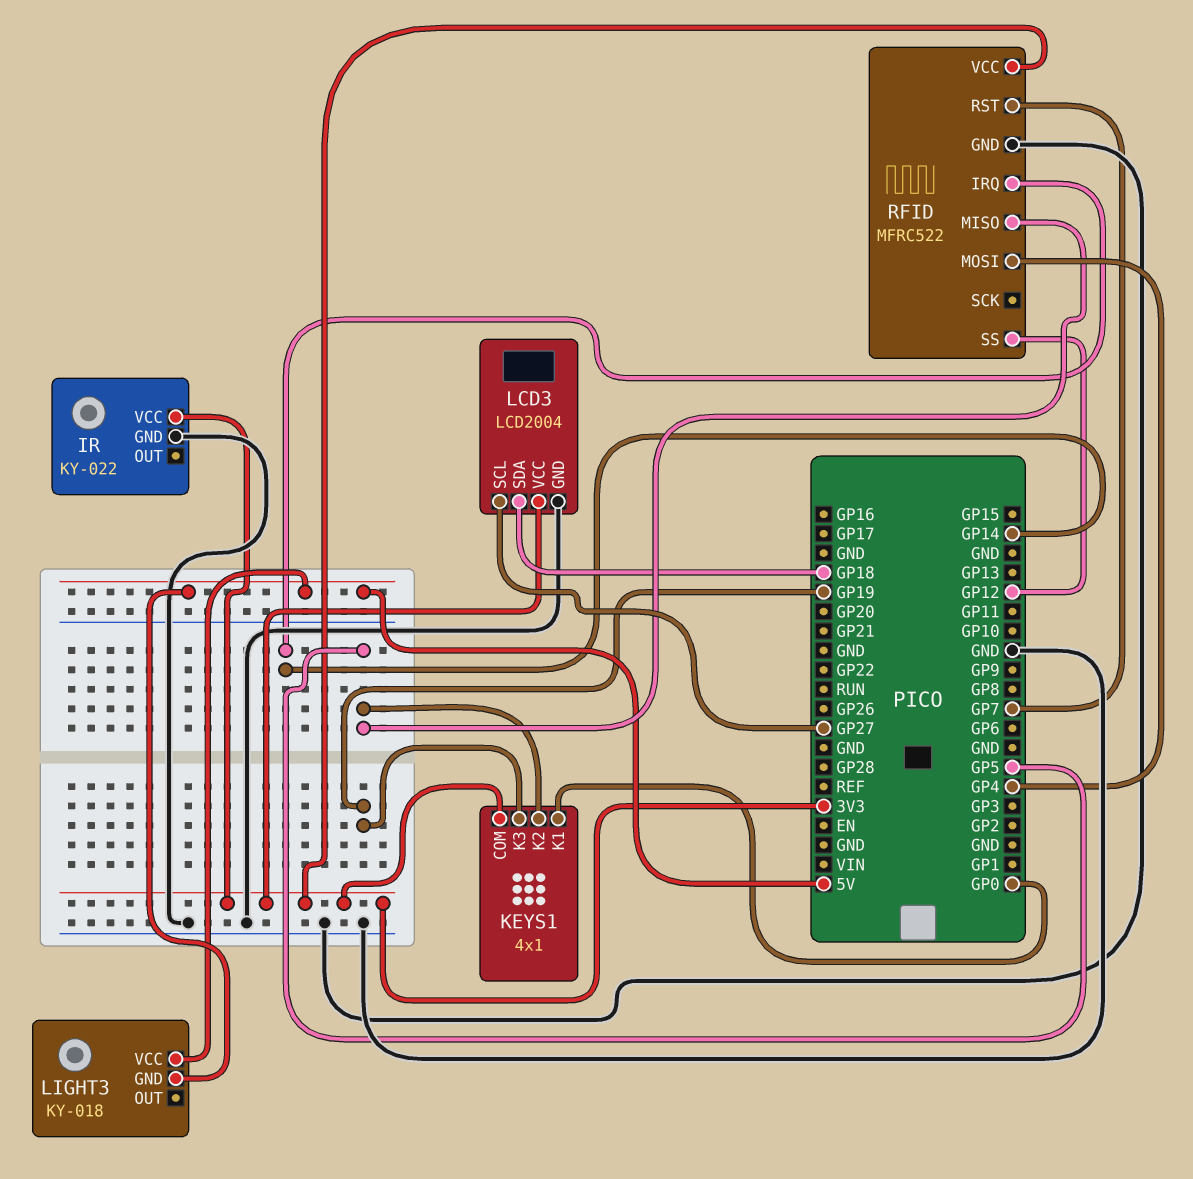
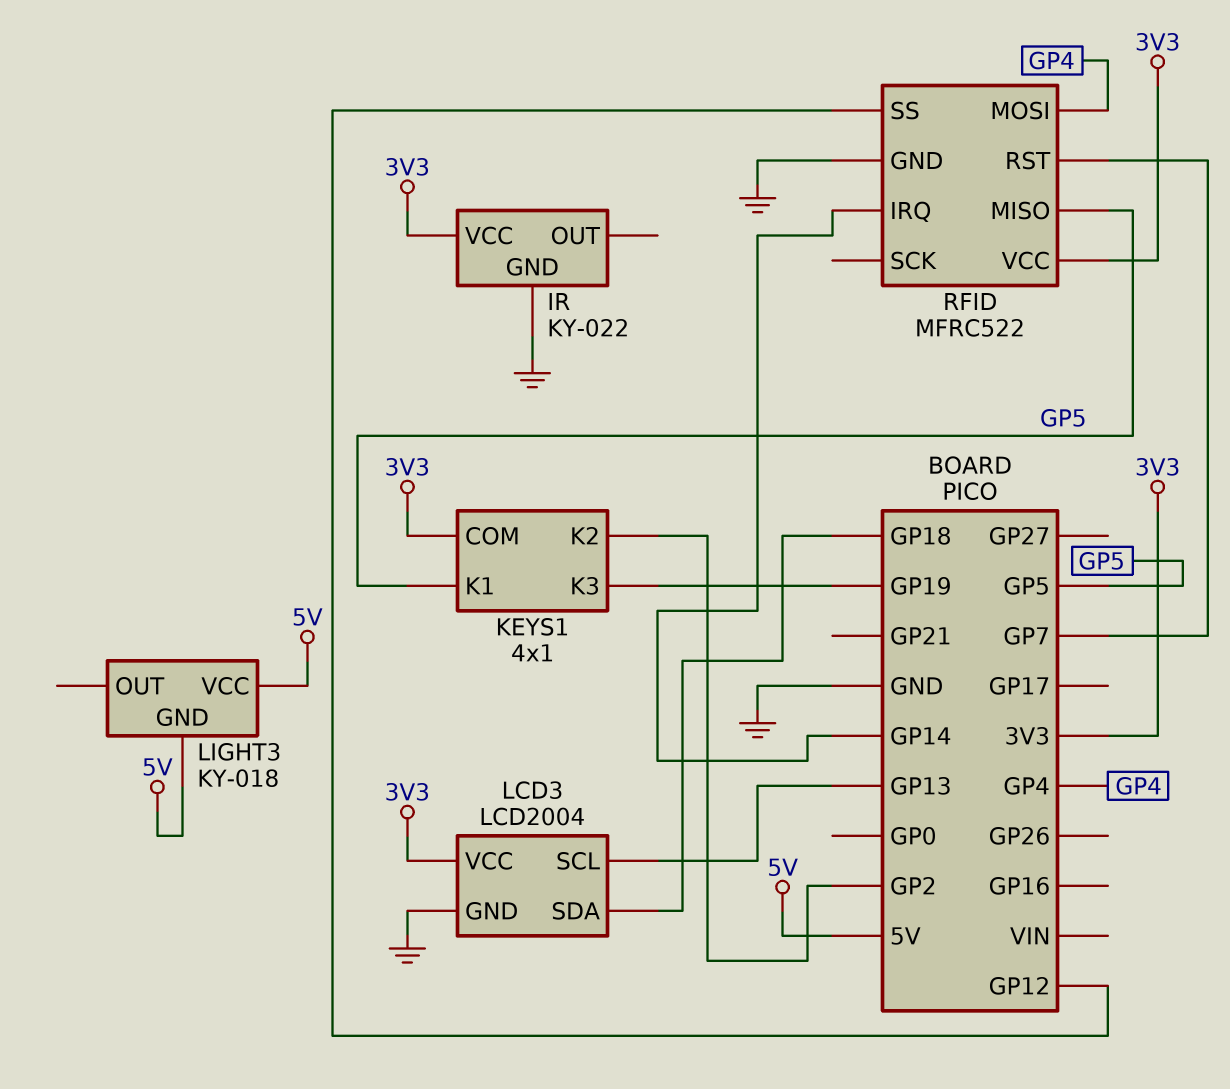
KEYS1 pin K1: GP0 -> GP5
KEYS1 pin K2: GP5 -> GP2
LCD3 pin SCL: GP27 -> GP13

